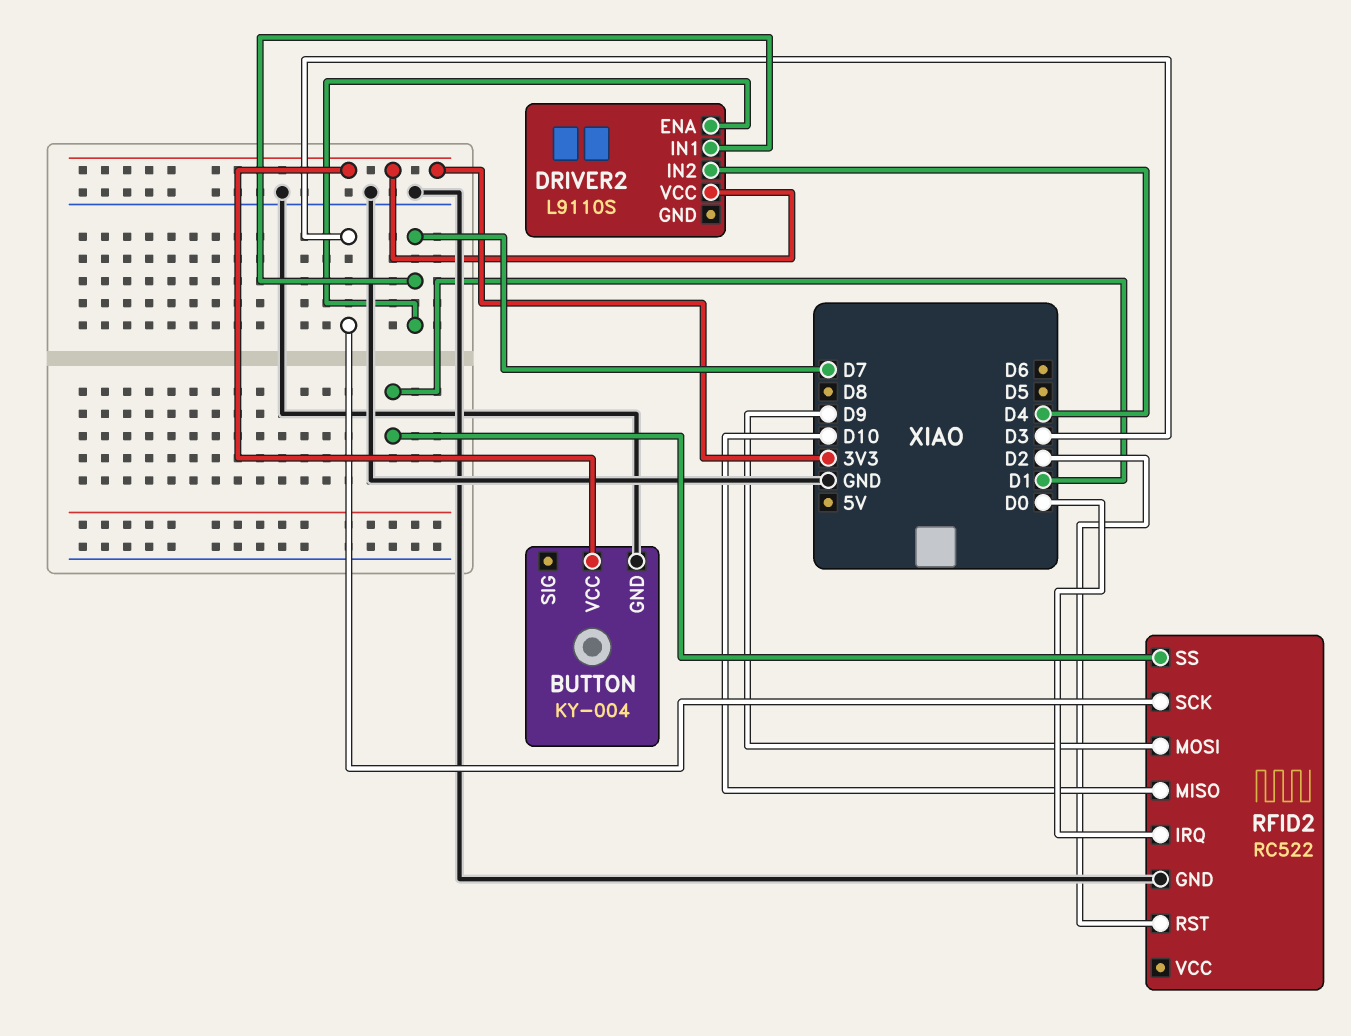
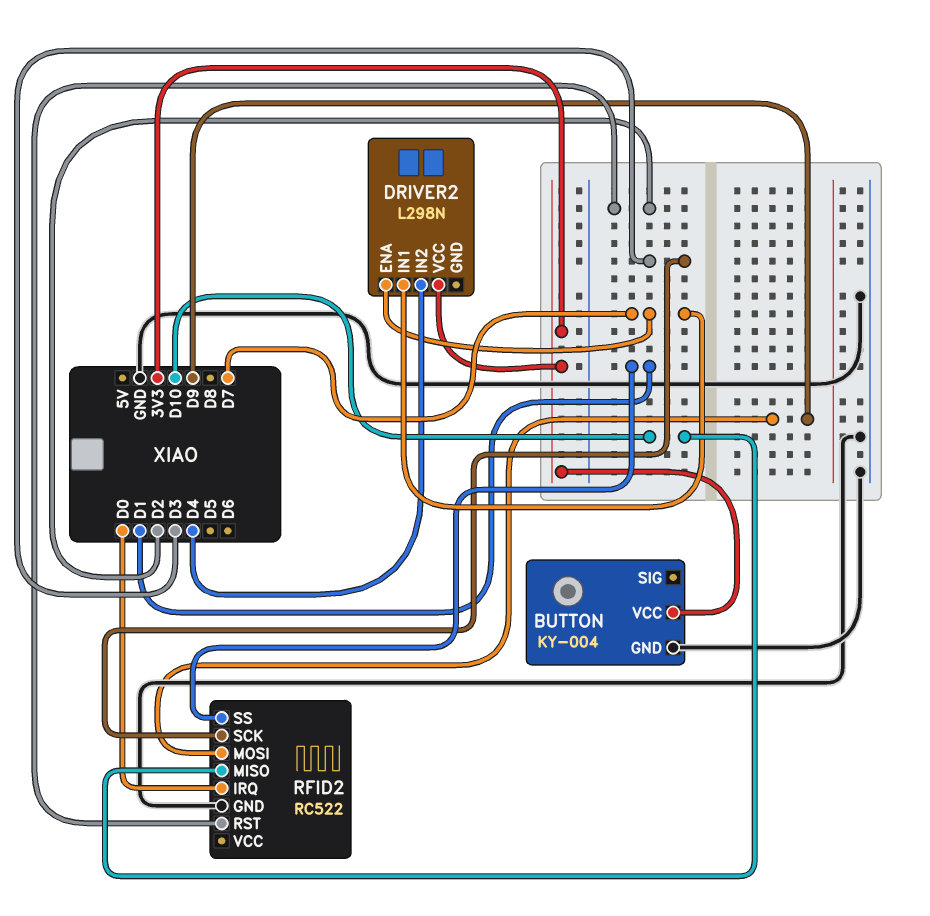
DRIVER2: L9110S -> L298N

